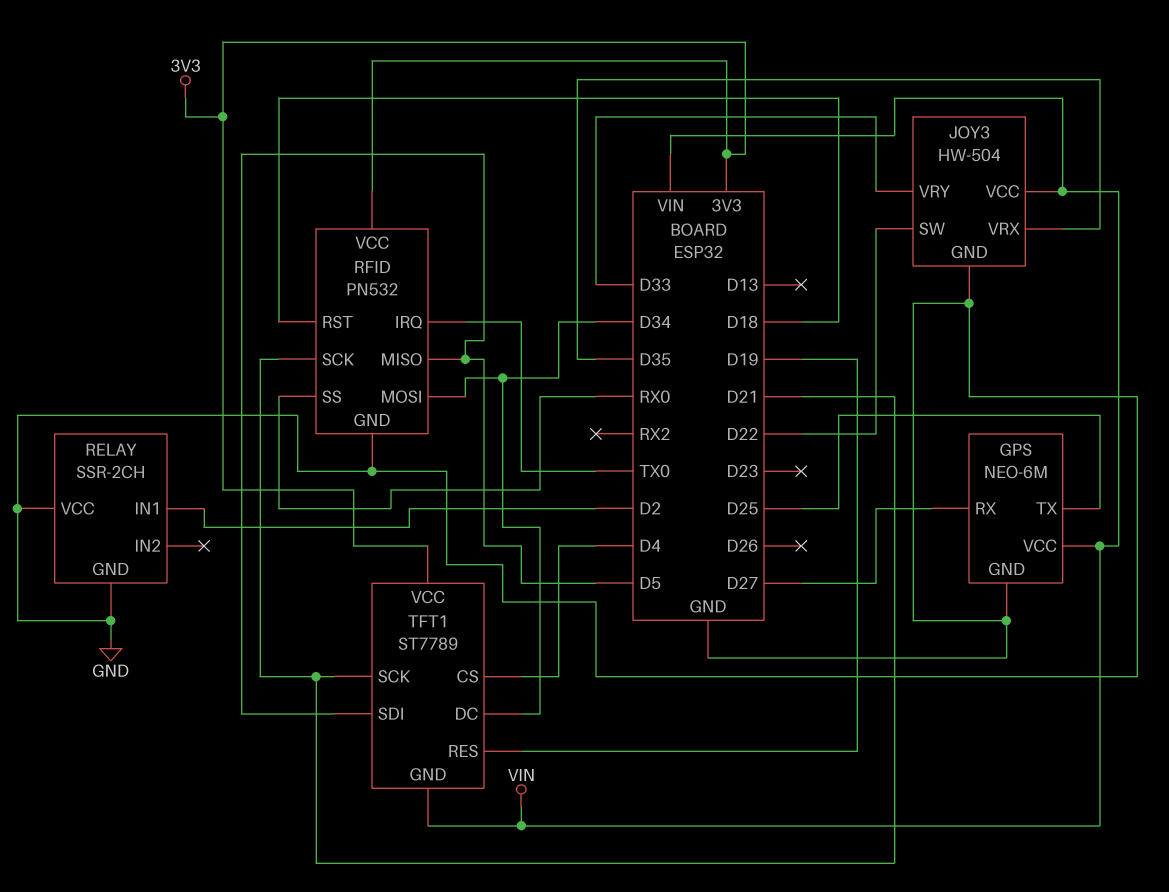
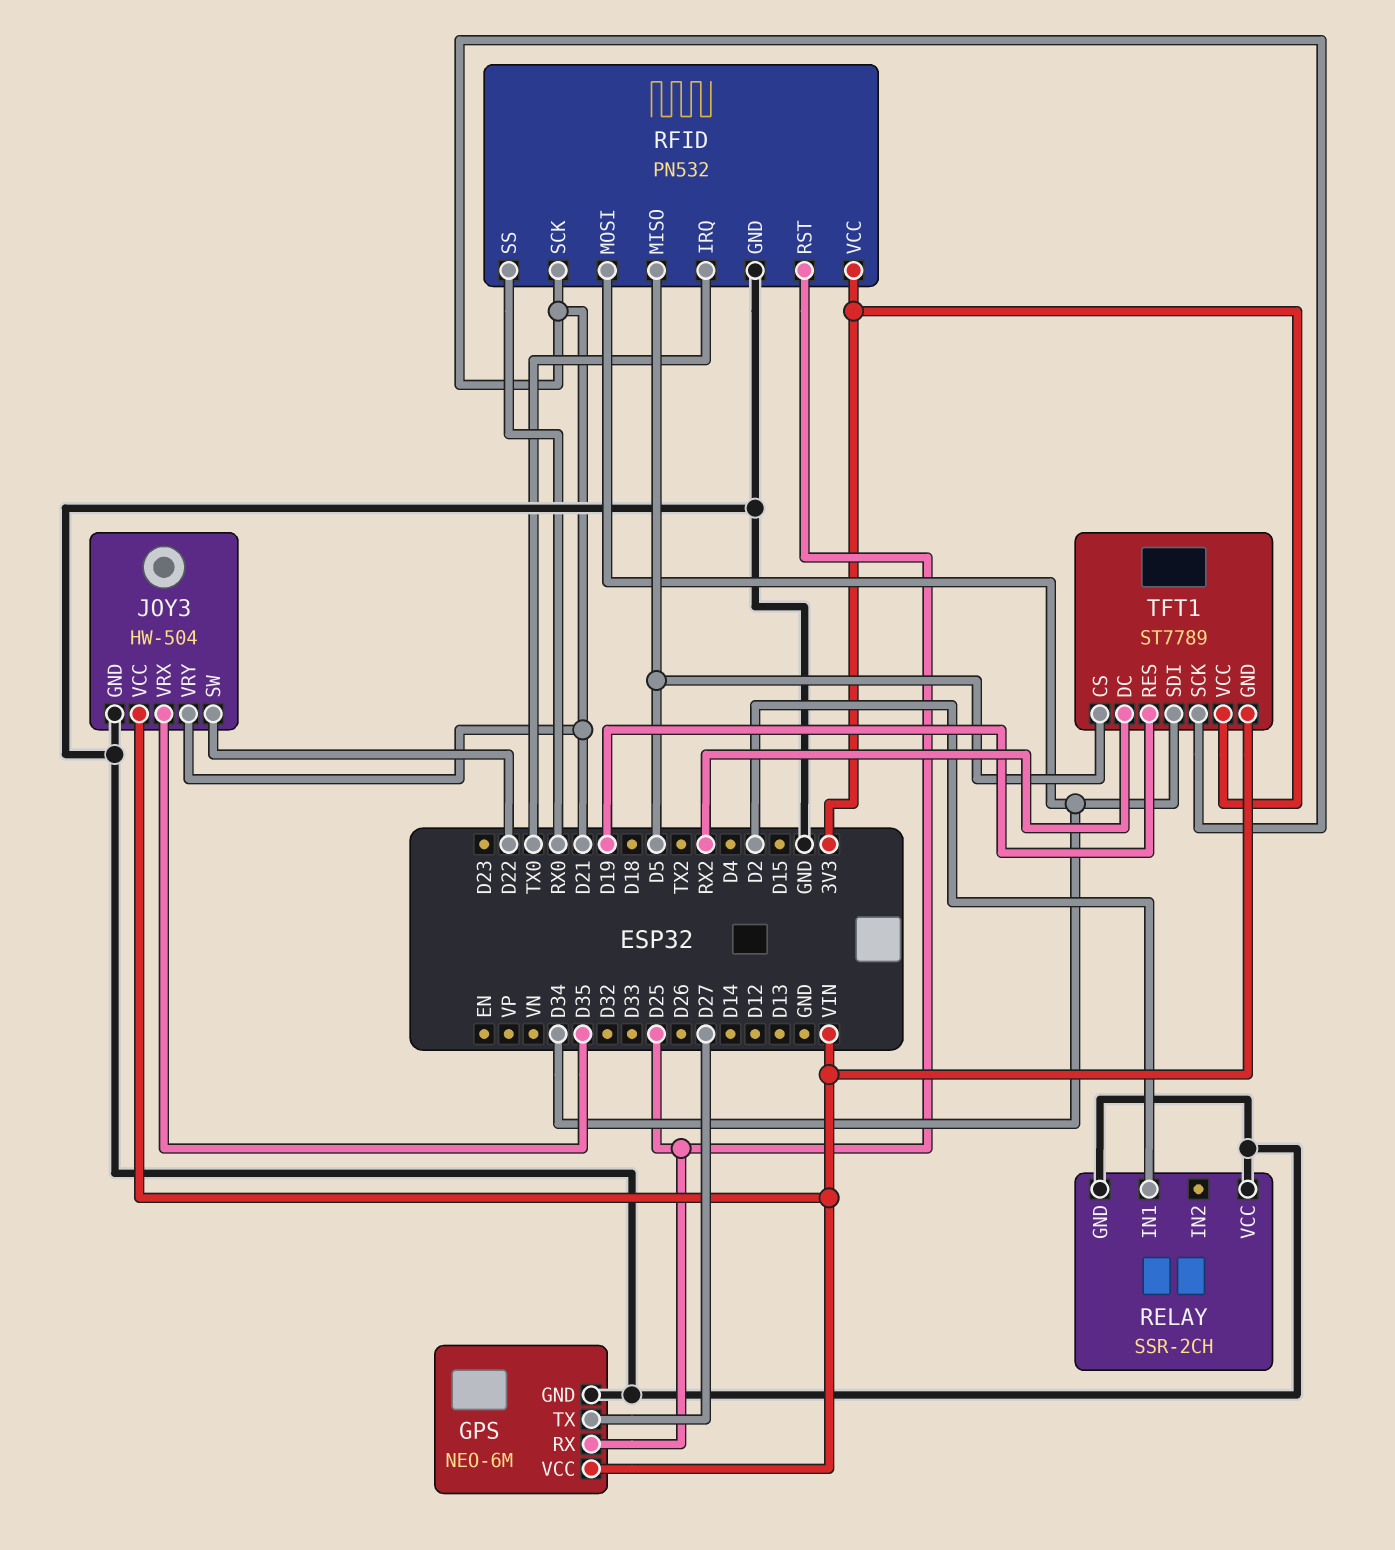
GPS pin RX: D27 -> D25
GPS pin TX: D25 -> D27
JOY3 pin VRY: D33 -> D21
RFID pin RST: D18 -> D25
TFT1 pin CS: D4 -> D5
TFT1 pin DC: D34 -> RX2
TFT1 pin SDI: D5 -> D34

